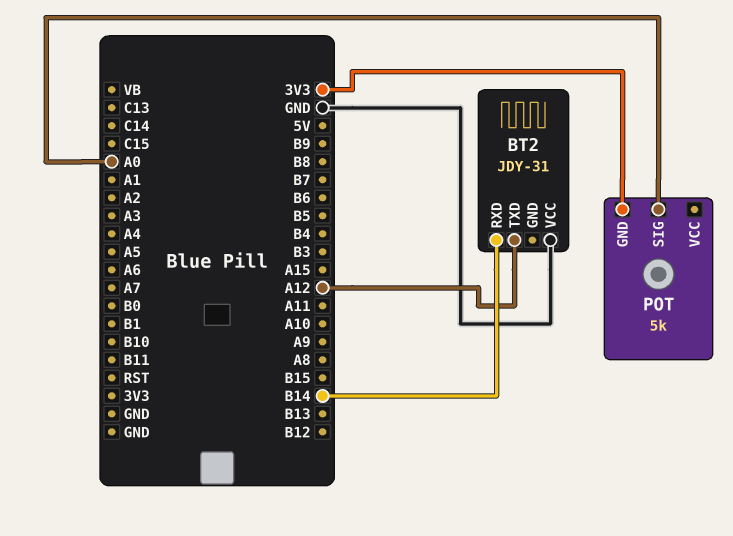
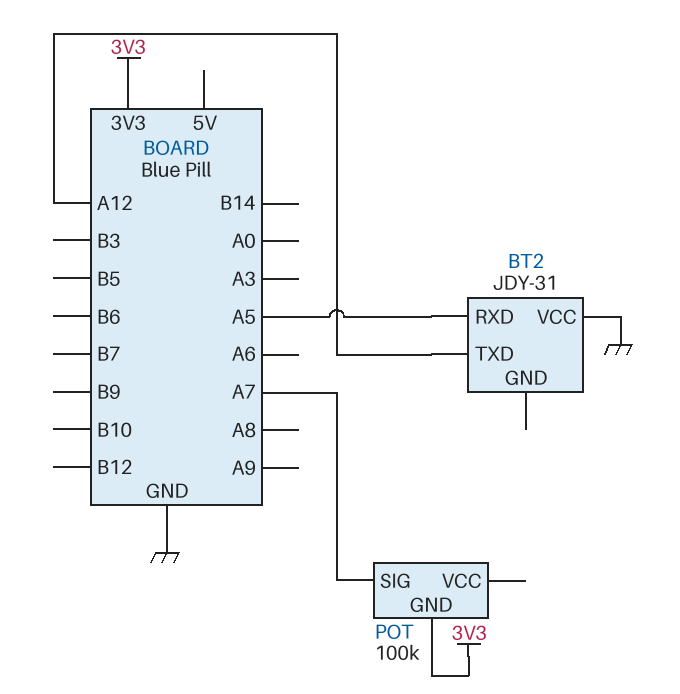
BT2 pin RXD: B14 -> A5
POT: 5k -> 100k
POT pin SIG: A0 -> A7

